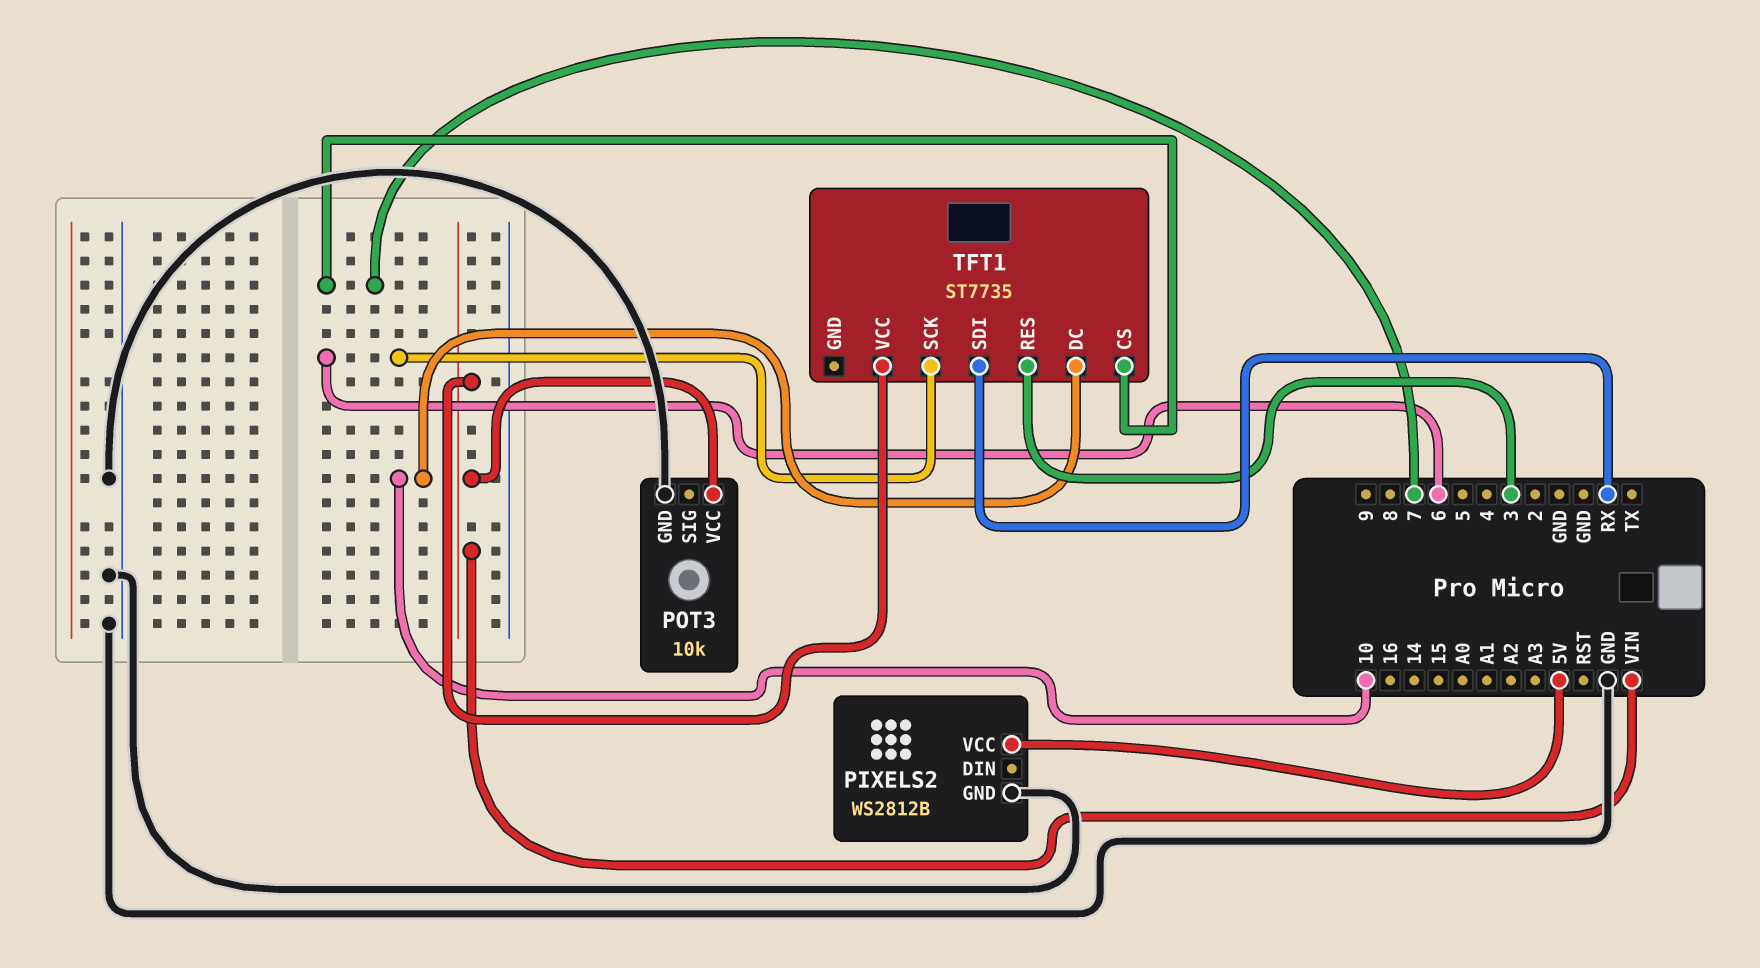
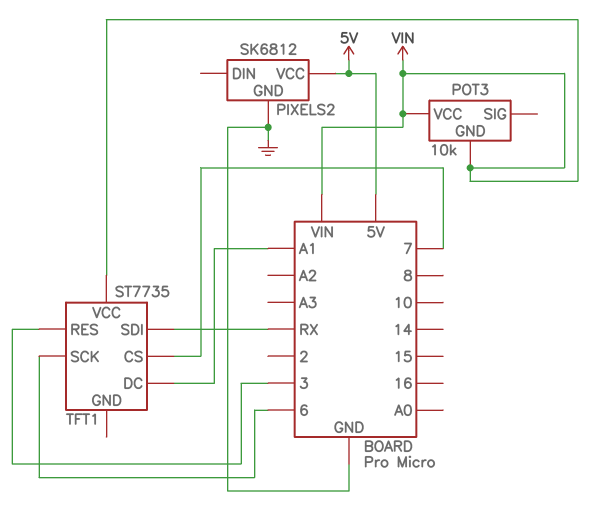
PIXELS2: WS2812B -> SK6812
POT3 pin GND: GND -> VIN
TFT1 pin DC: 10 -> A1

